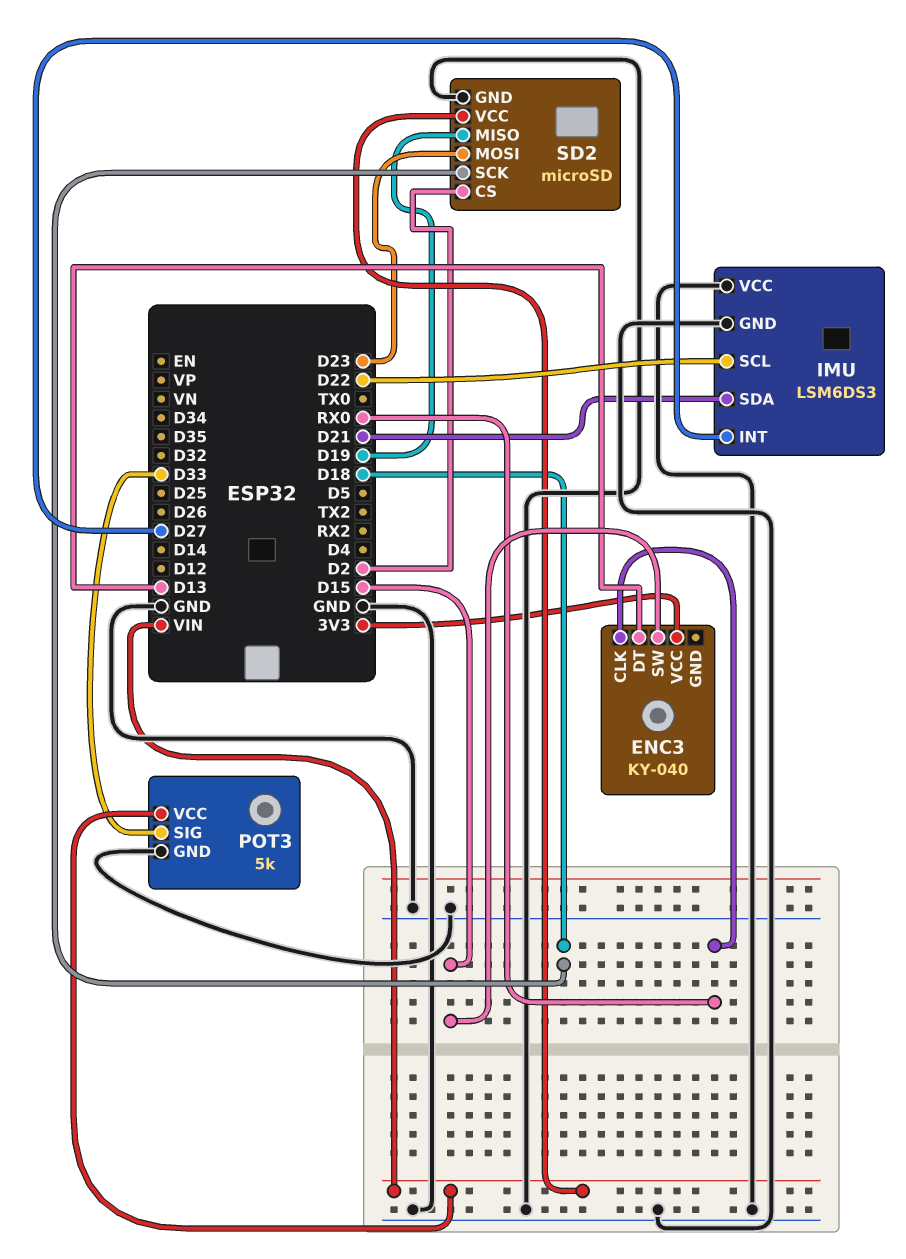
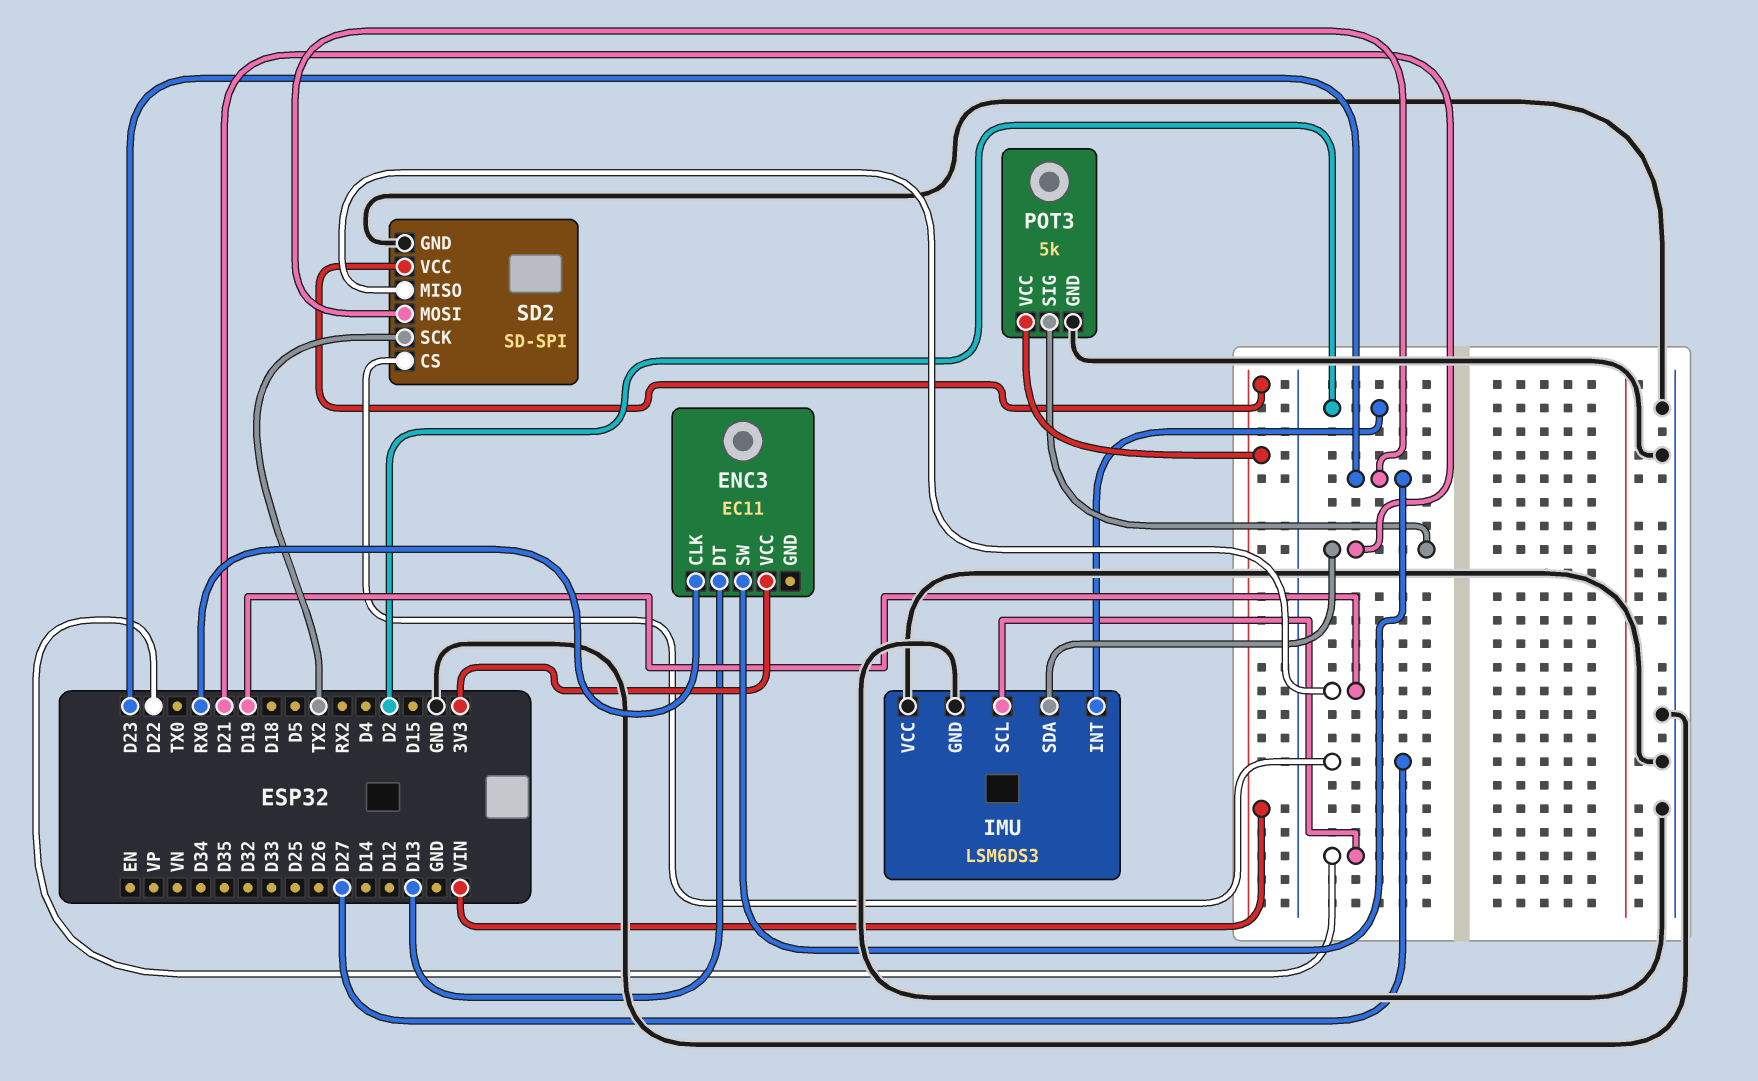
ENC3: KY-040 -> EC11
ENC3 pin SW: D15 -> D23
IMU pin INT: D27 -> D2
POT3 pin SIG: D33 -> D21
SD2: microSD -> SD-SPI
SD2 pin CS: D2 -> D27
SD2 pin SCK: D18 -> TX2

